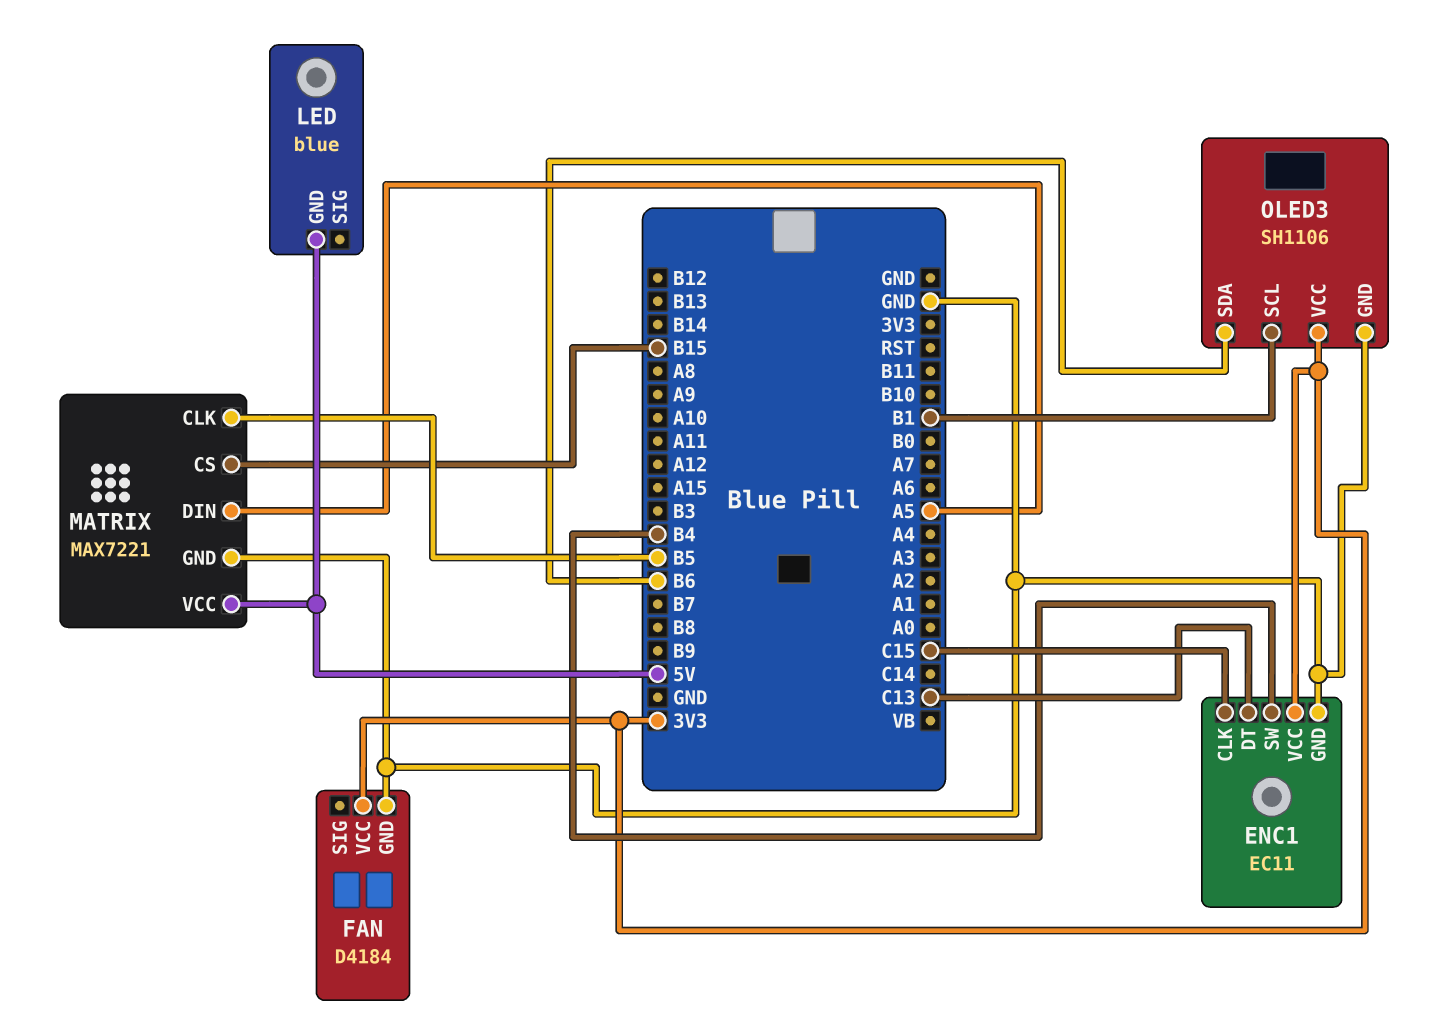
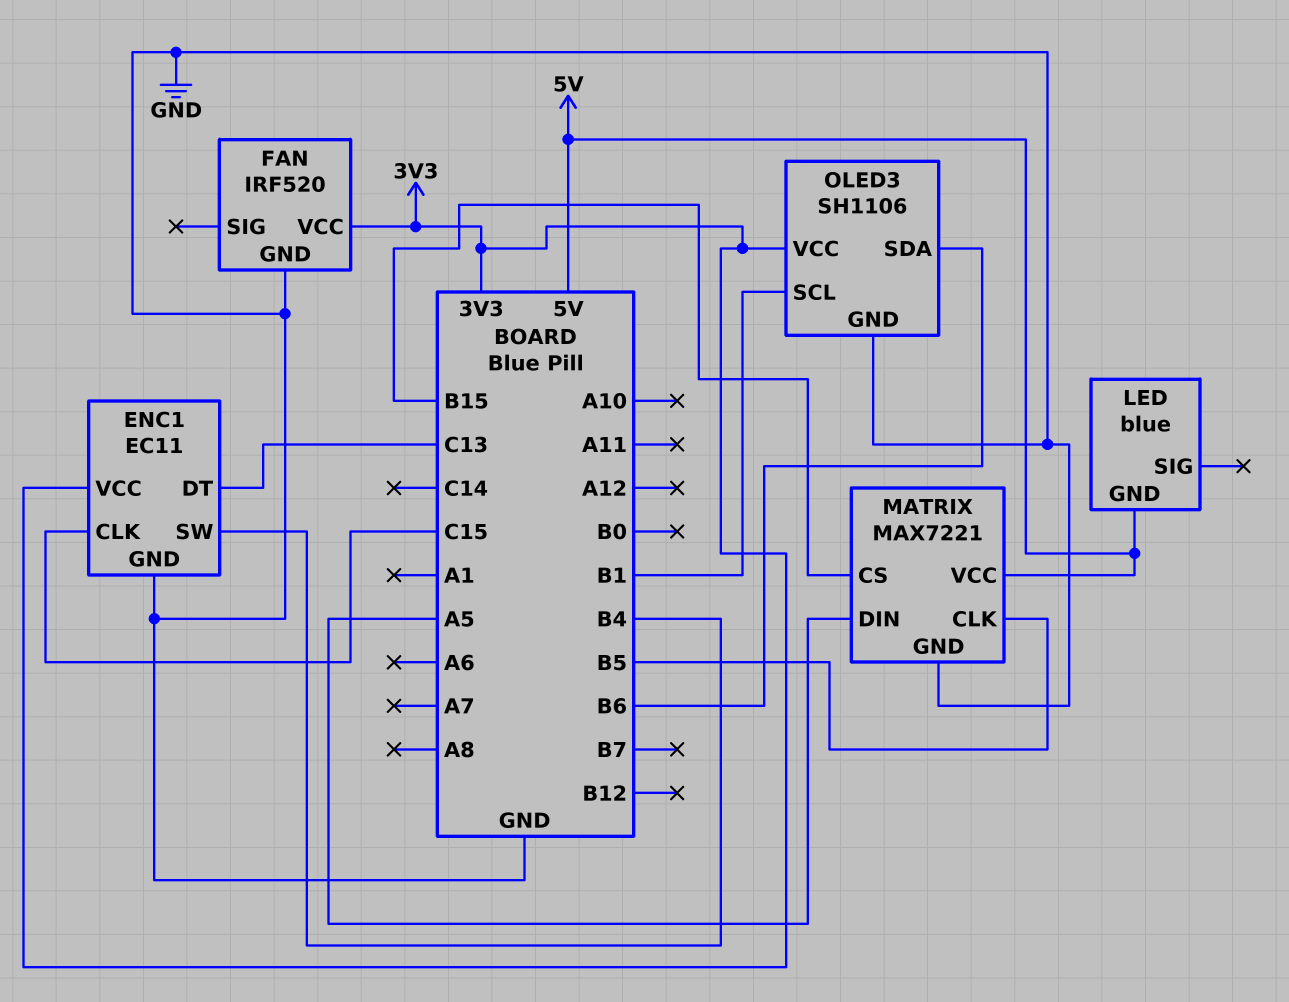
FAN: D4184 -> IRF520

